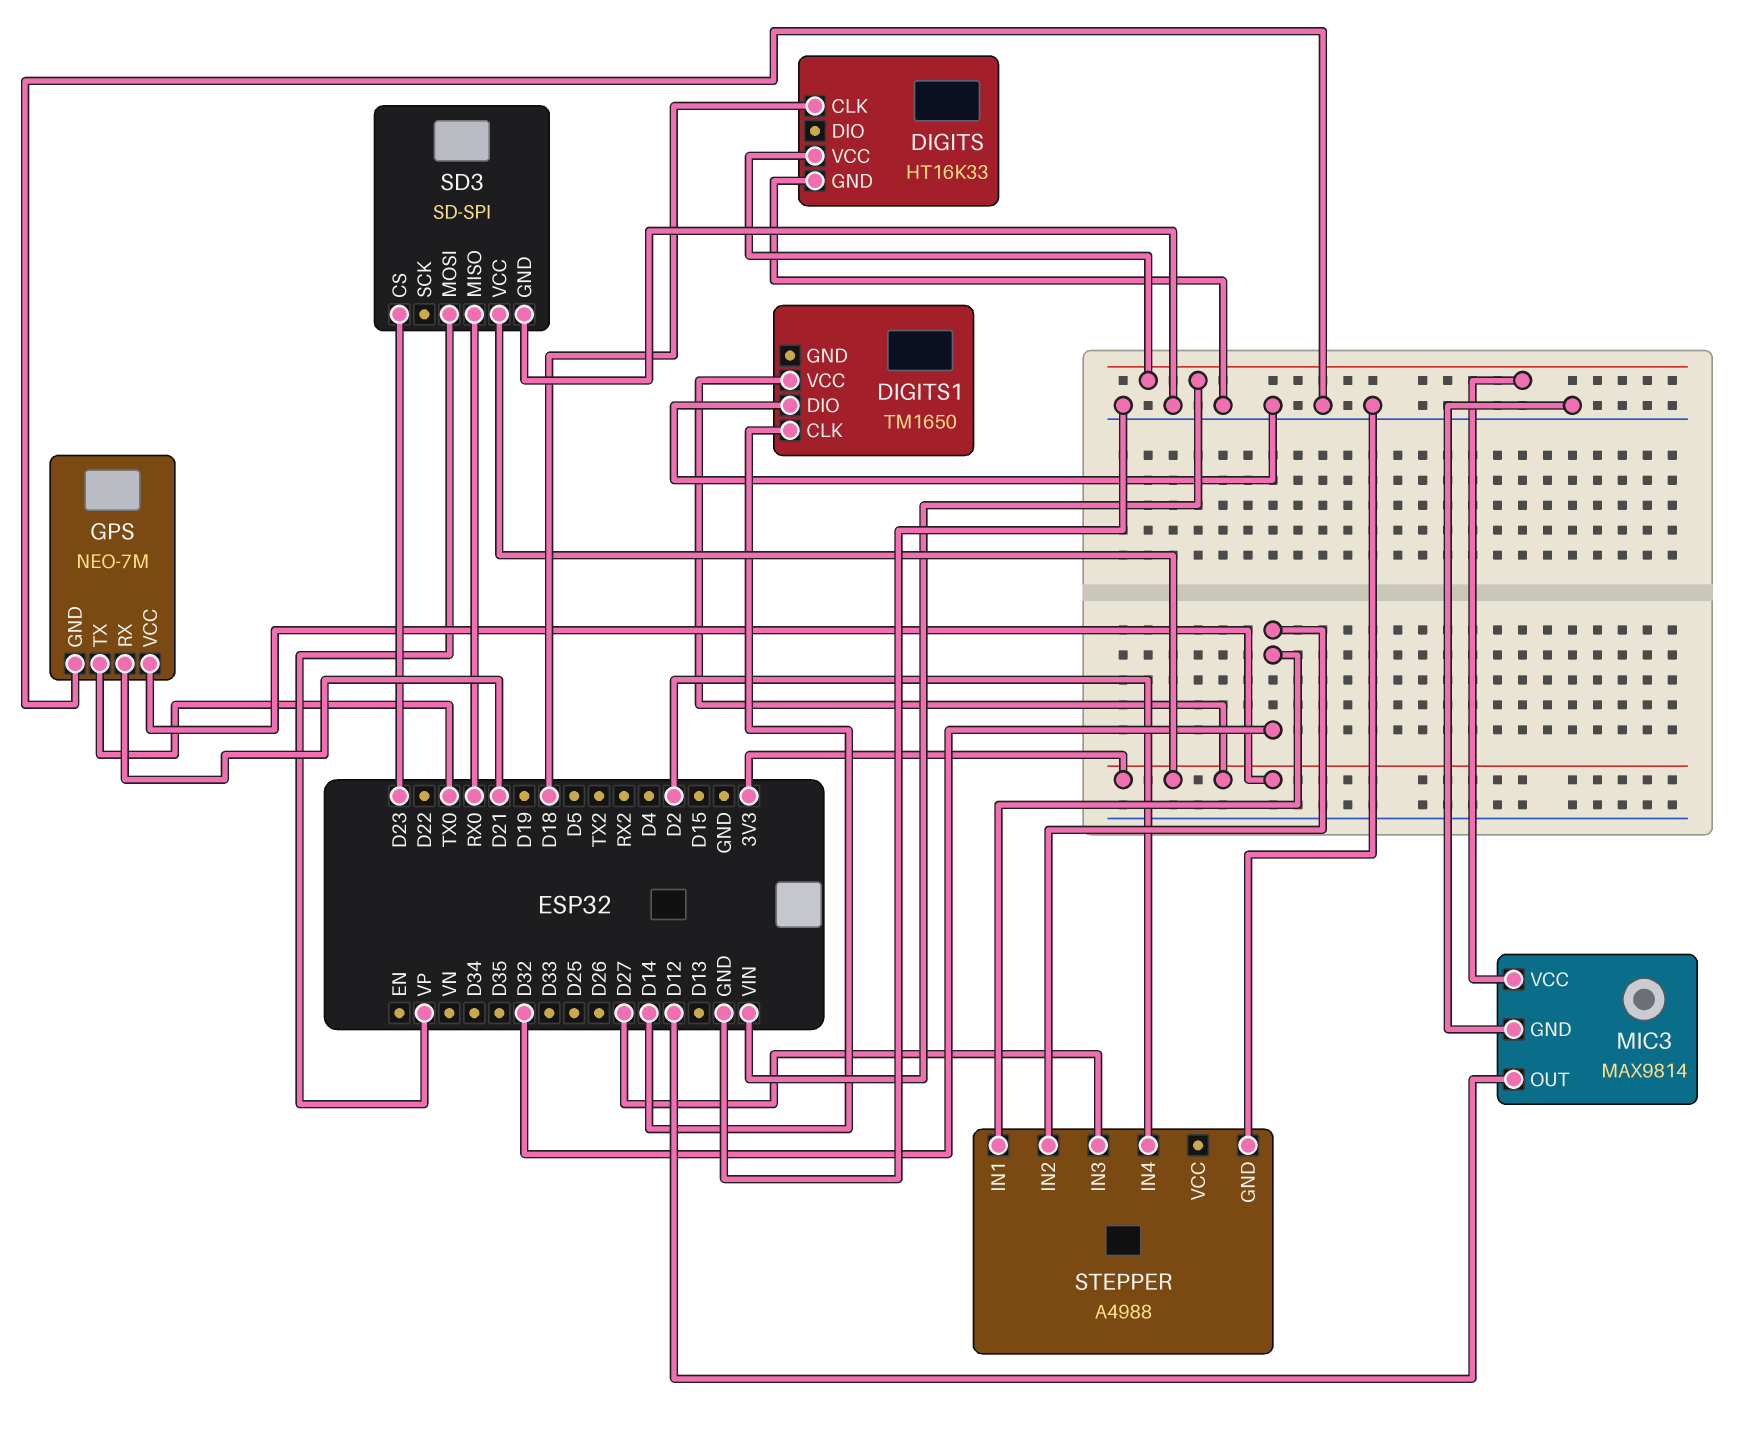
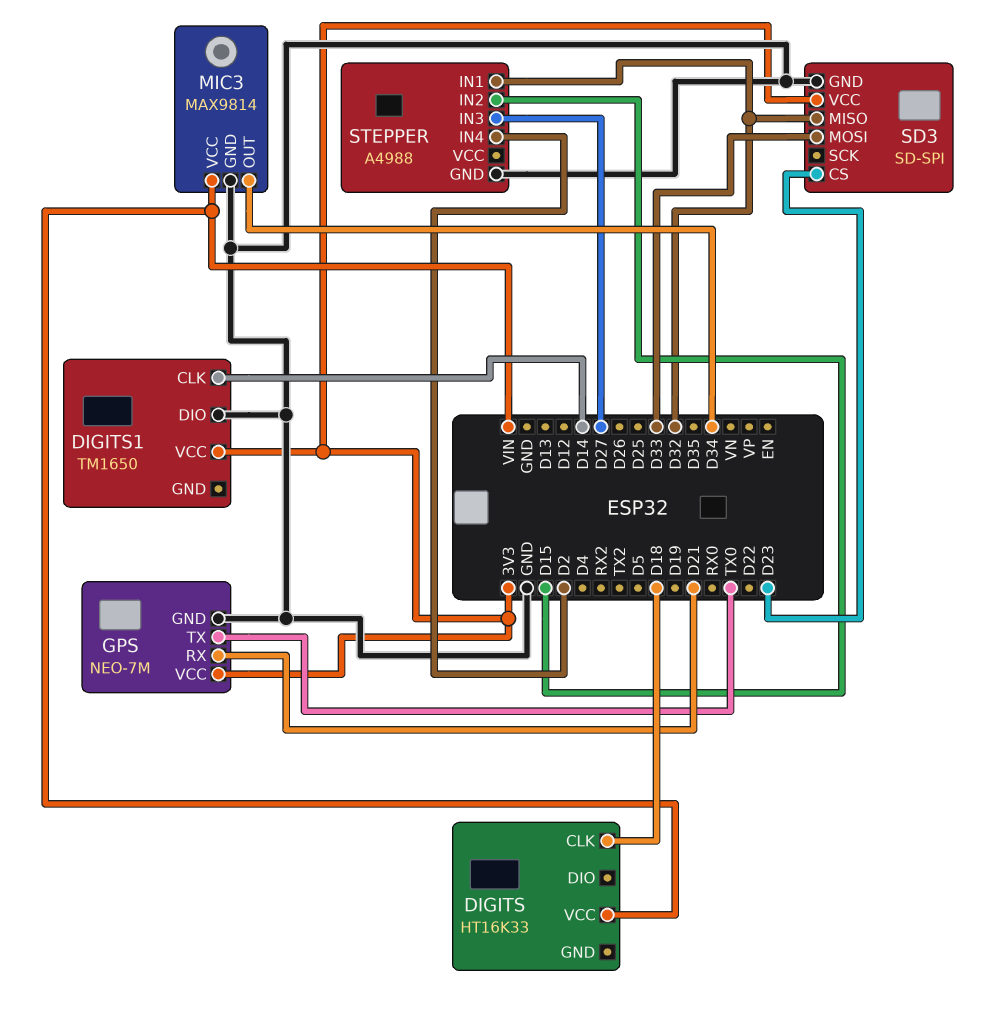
DIGITS pin GND: GND -> none
MIC3 pin OUT: D12 -> D34
SD3 pin MISO: RX0 -> D32
SD3 pin MOSI: VP -> D33
STEPPER pin IN2: D32 -> D15

